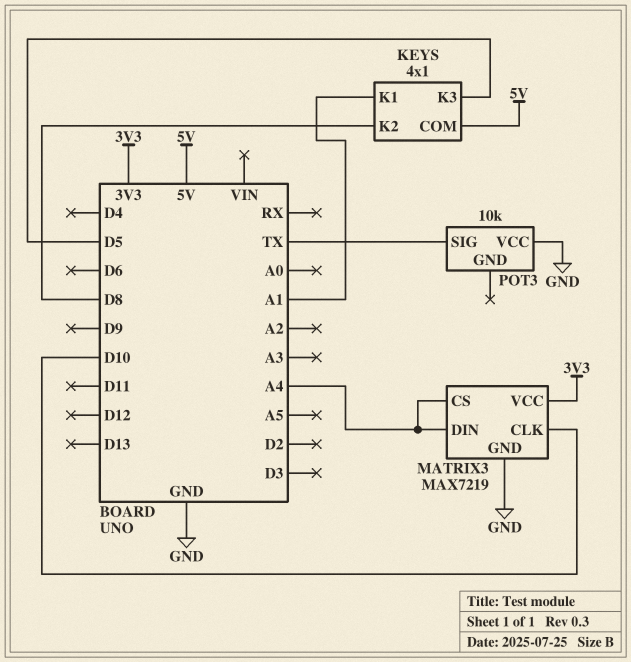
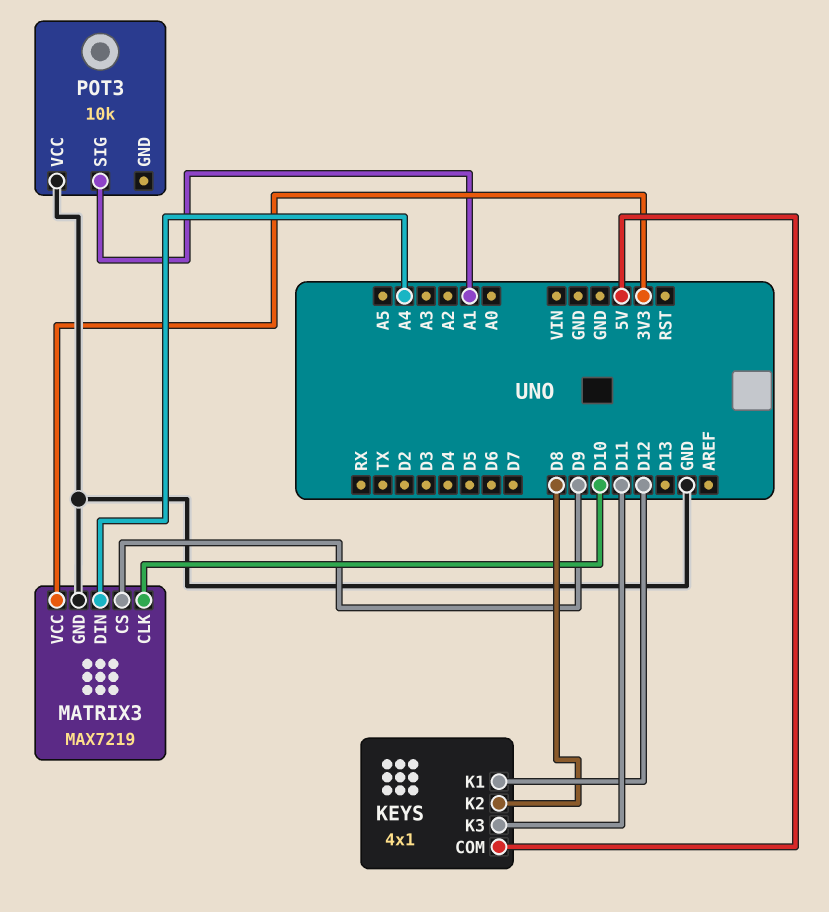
KEYS pin K1: A1 -> D12
KEYS pin K3: D5 -> D11
MATRIX3 pin CS: A4 -> D9
POT3 pin SIG: TX -> A1

